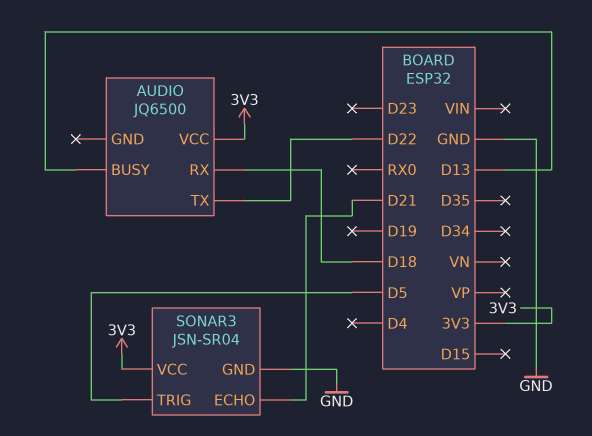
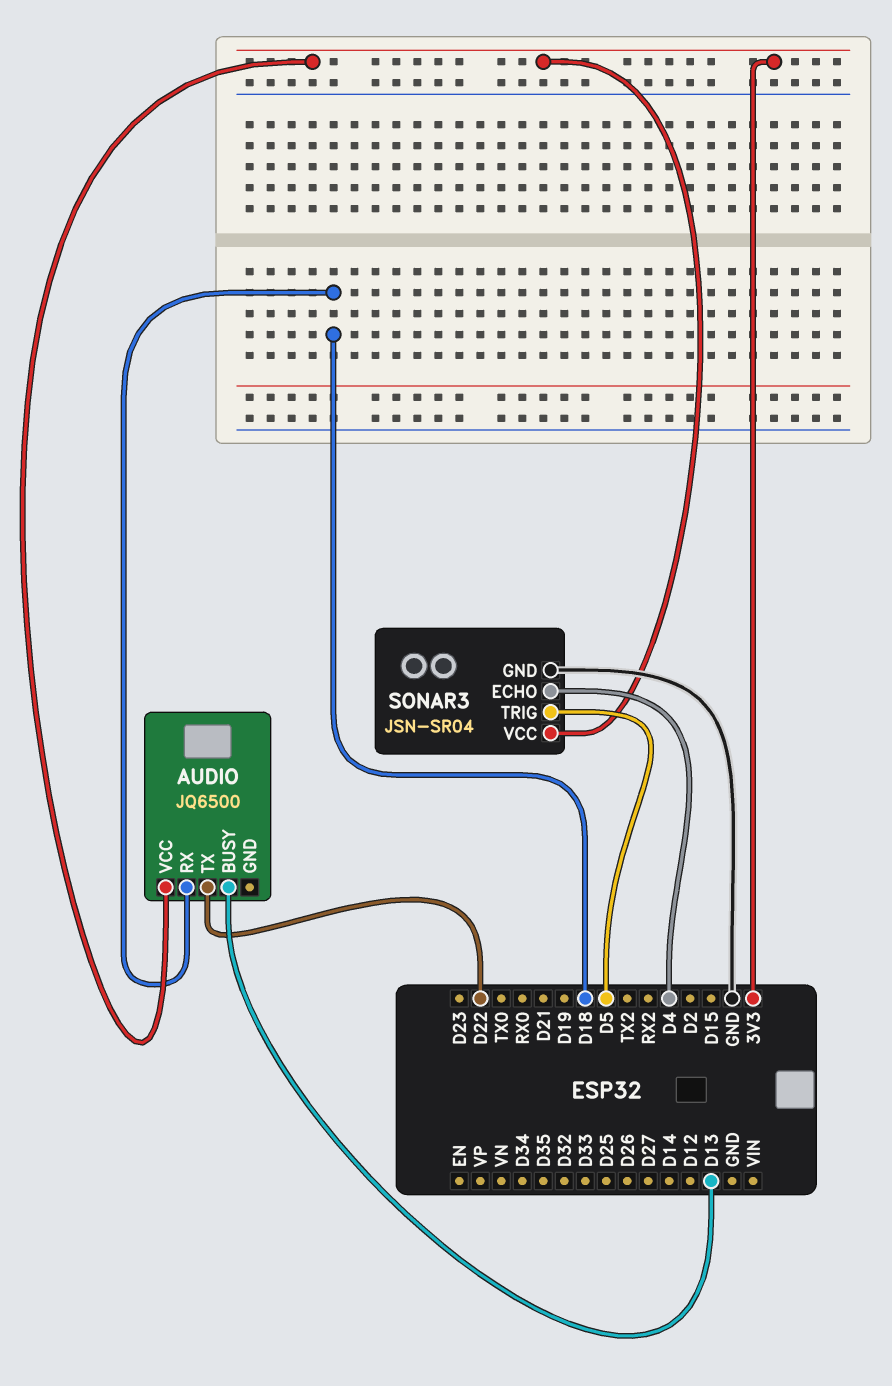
SONAR3 pin ECHO: D21 -> D4

